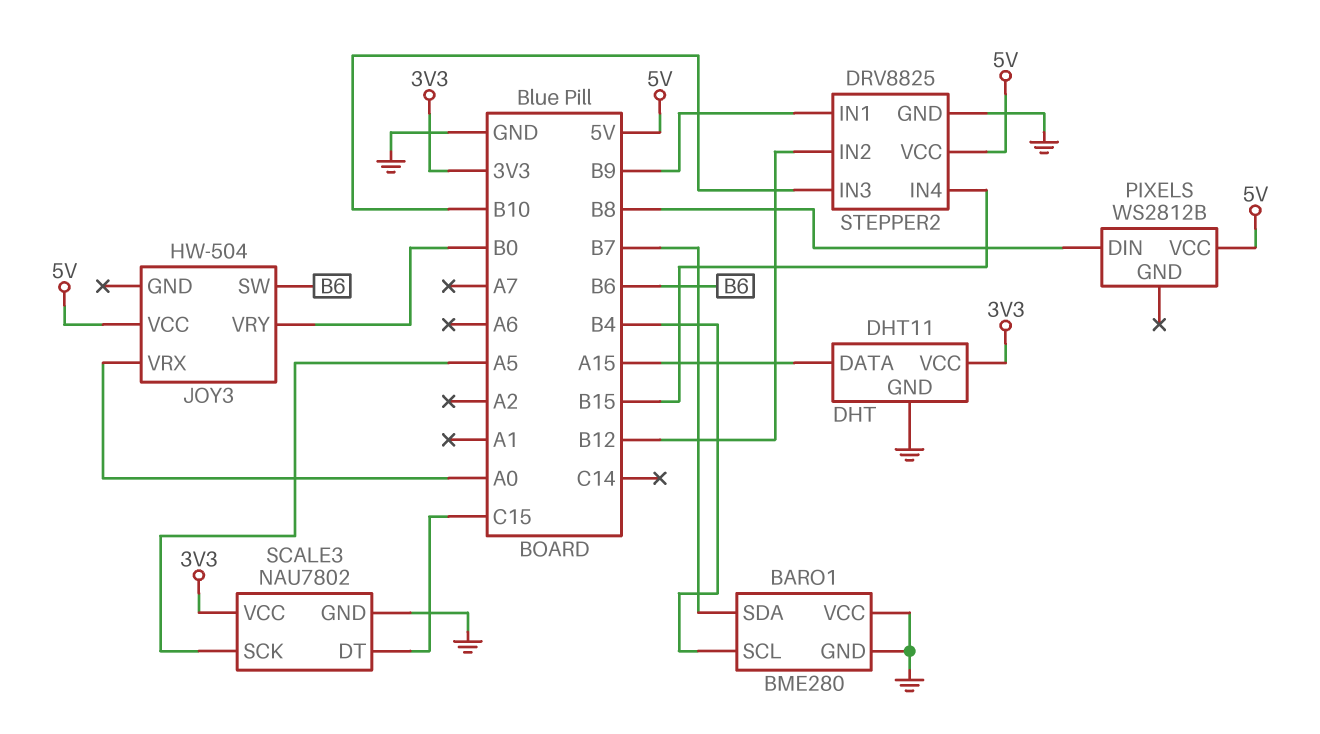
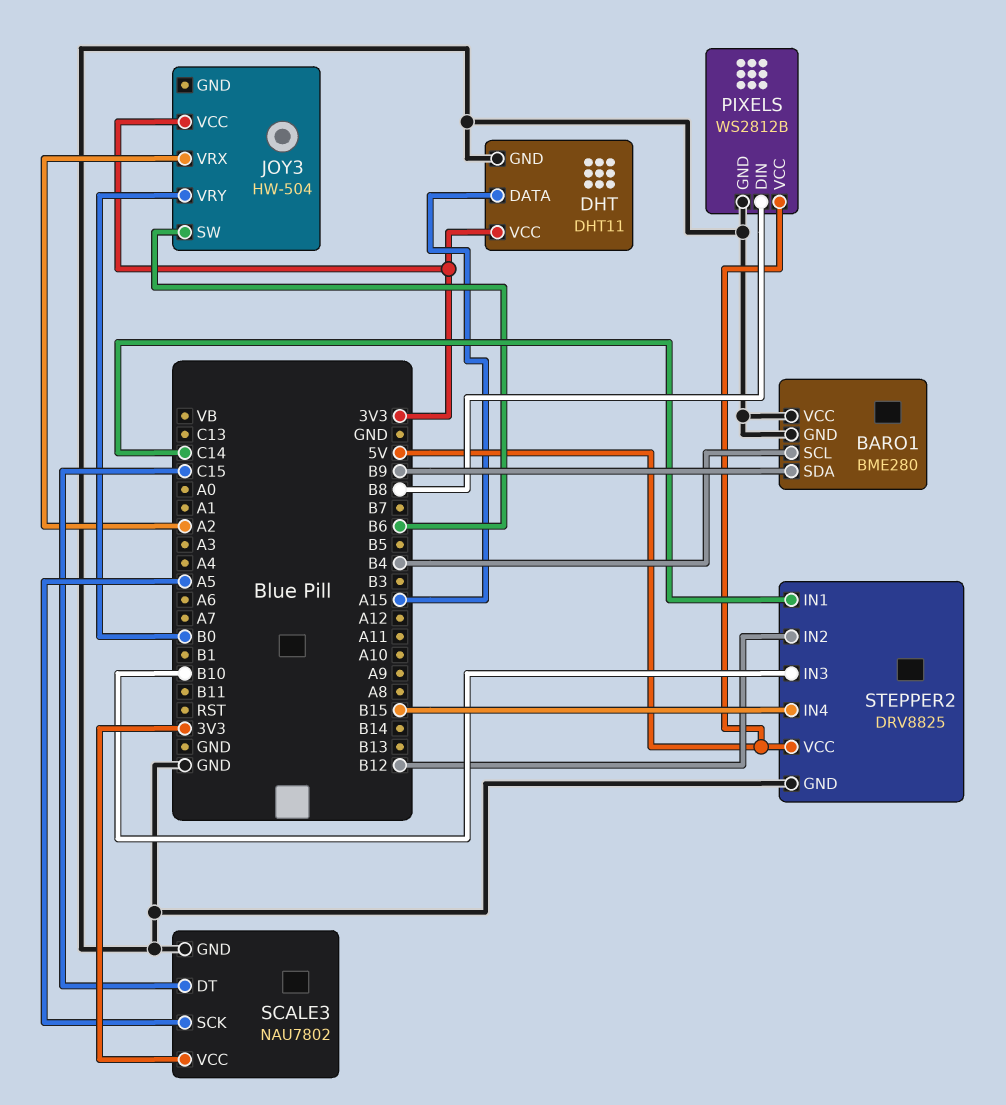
BARO1 pin SDA: B7 -> B9
JOY3 pin VCC: 5V -> 3V3
JOY3 pin VRX: A0 -> A2
PIXELS pin GND: none -> GND
STEPPER2 pin IN1: B9 -> C14

